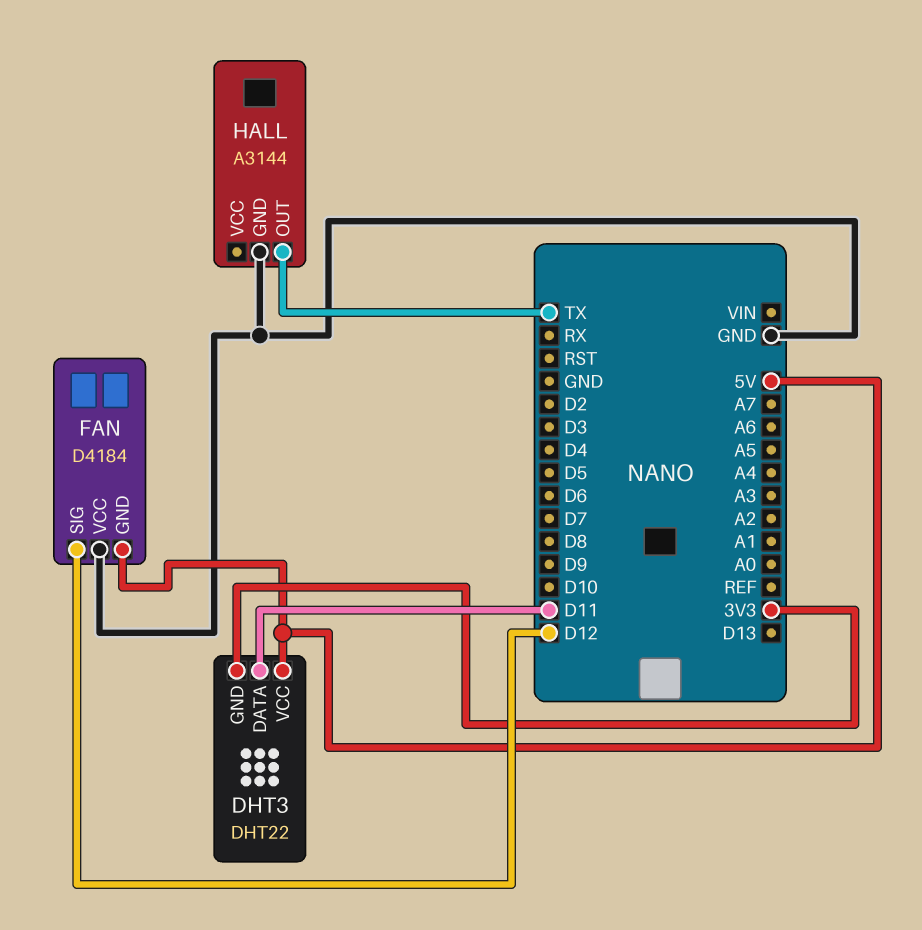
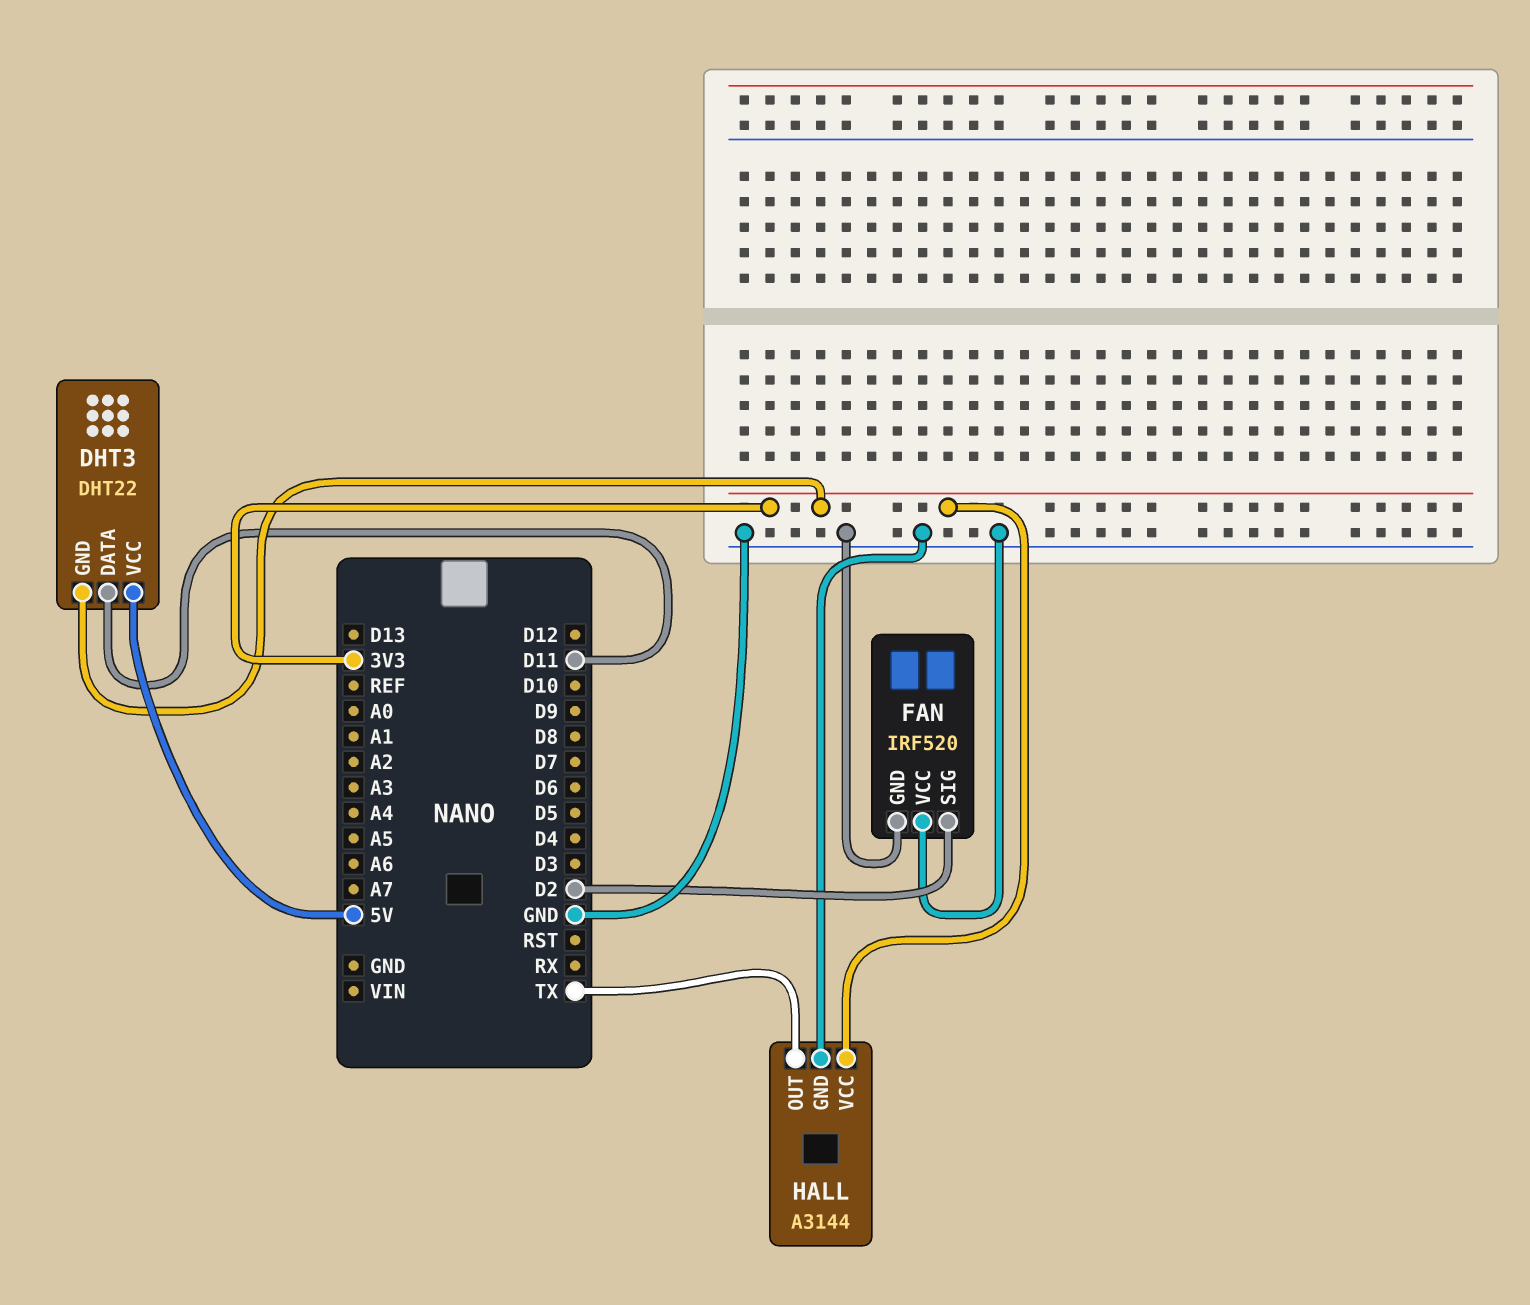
FAN: D4184 -> IRF520
FAN pin GND: 5V -> GND
FAN pin SIG: D12 -> D2
HALL pin VCC: none -> 3V3

